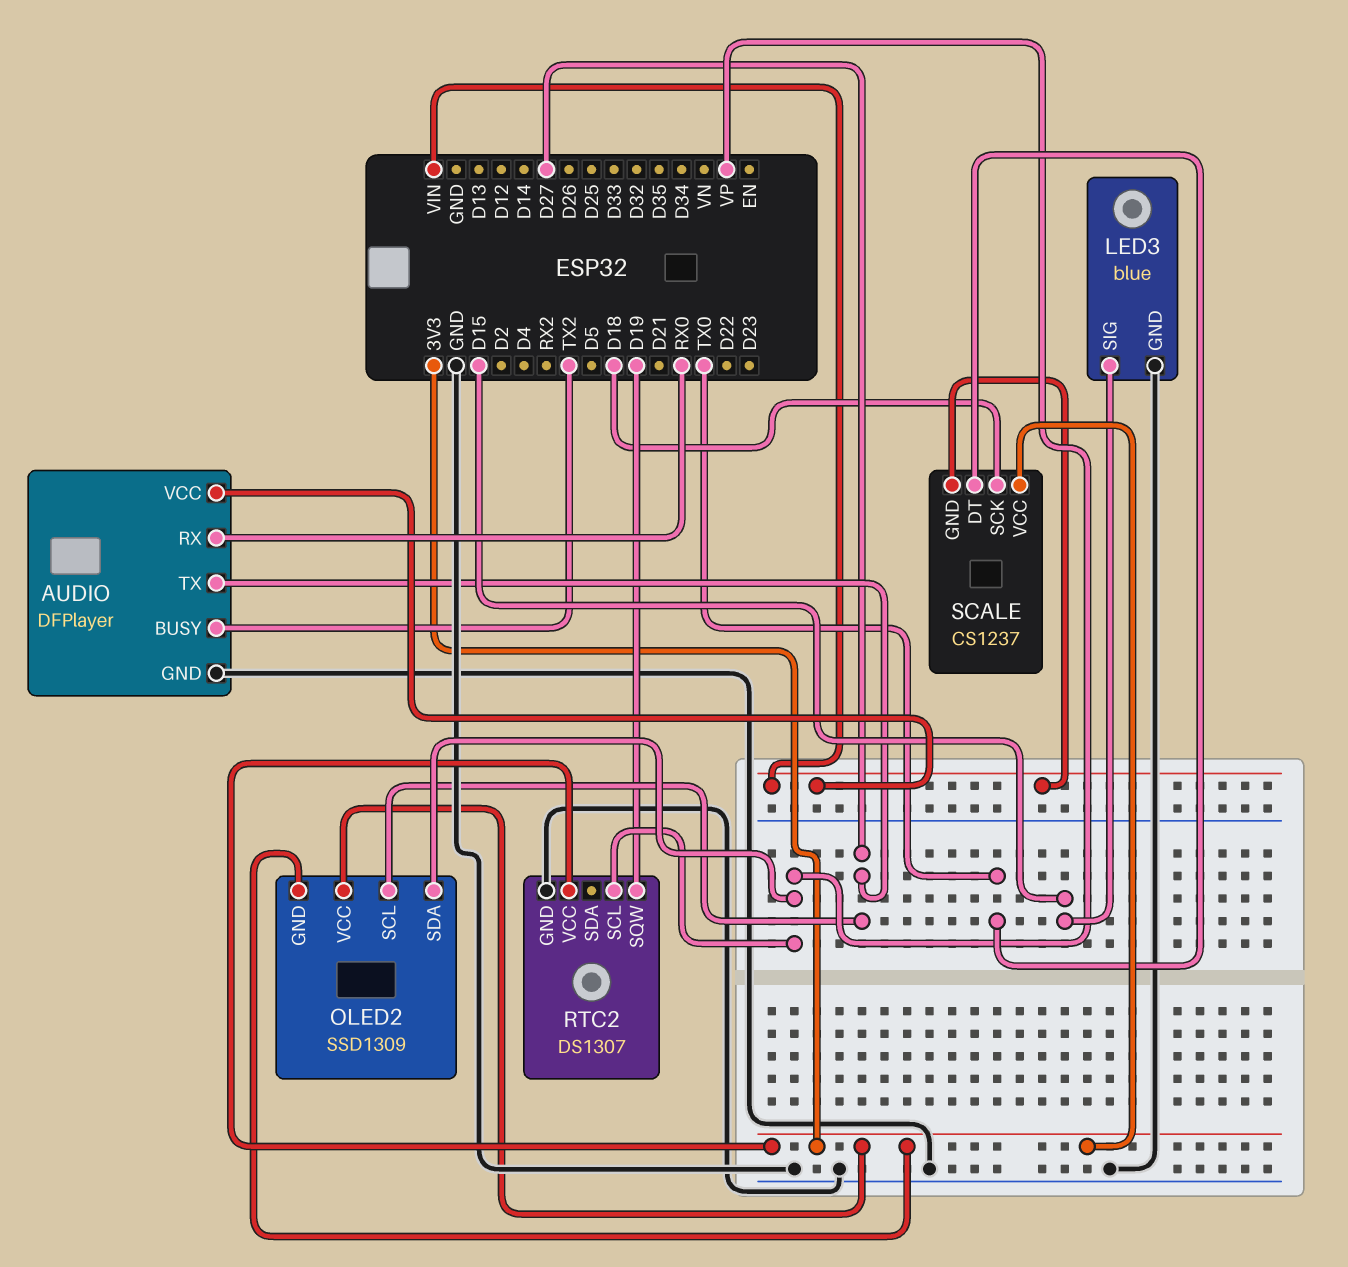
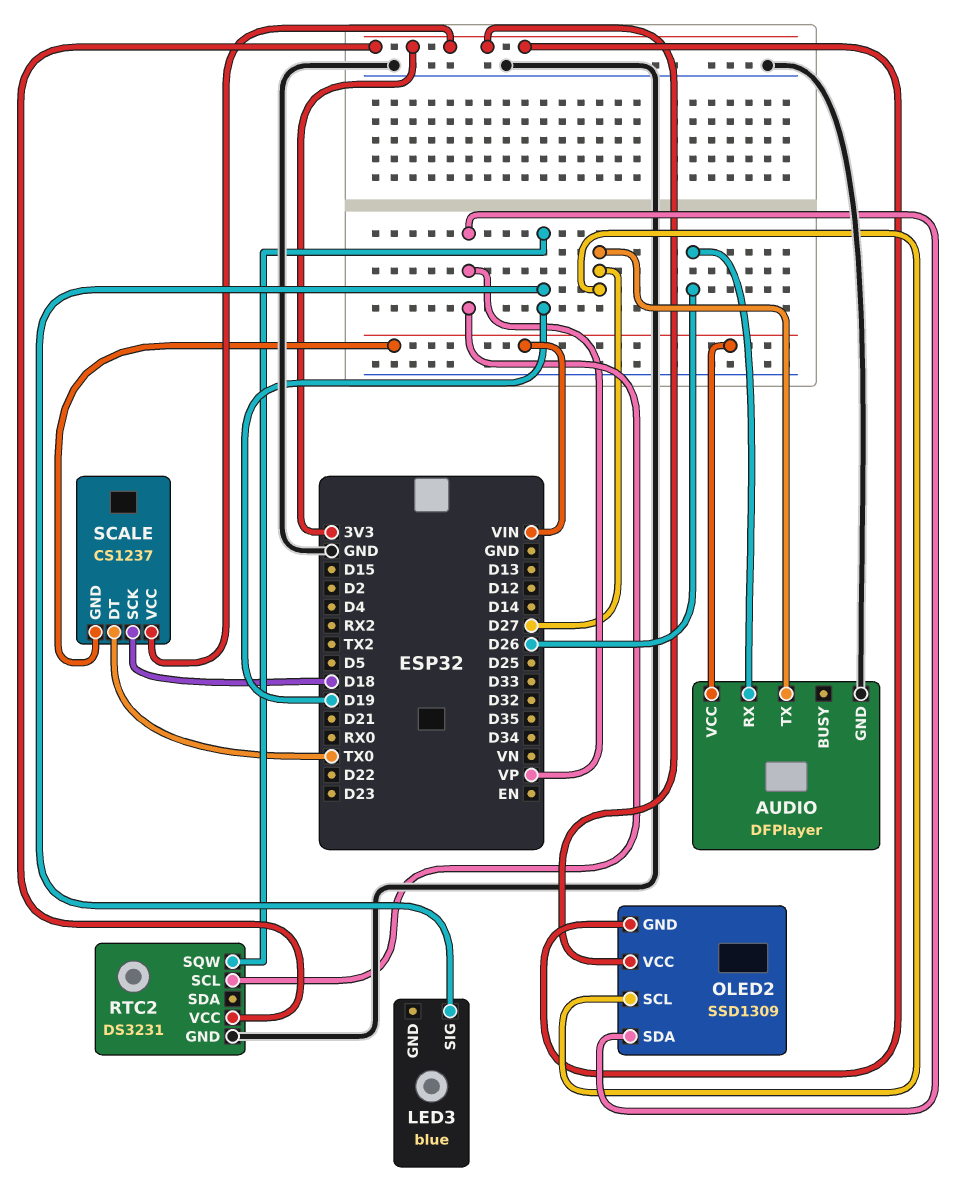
AUDIO pin BUSY: TX2 -> none
AUDIO pin RX: RX0 -> D26
LED3 pin GND: GND -> none
LED3 pin SIG: D15 -> D19
RTC2: DS1307 -> DS3231

